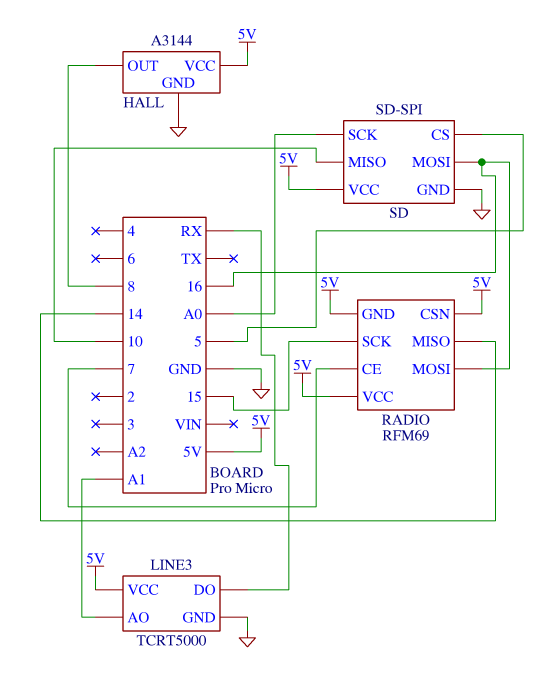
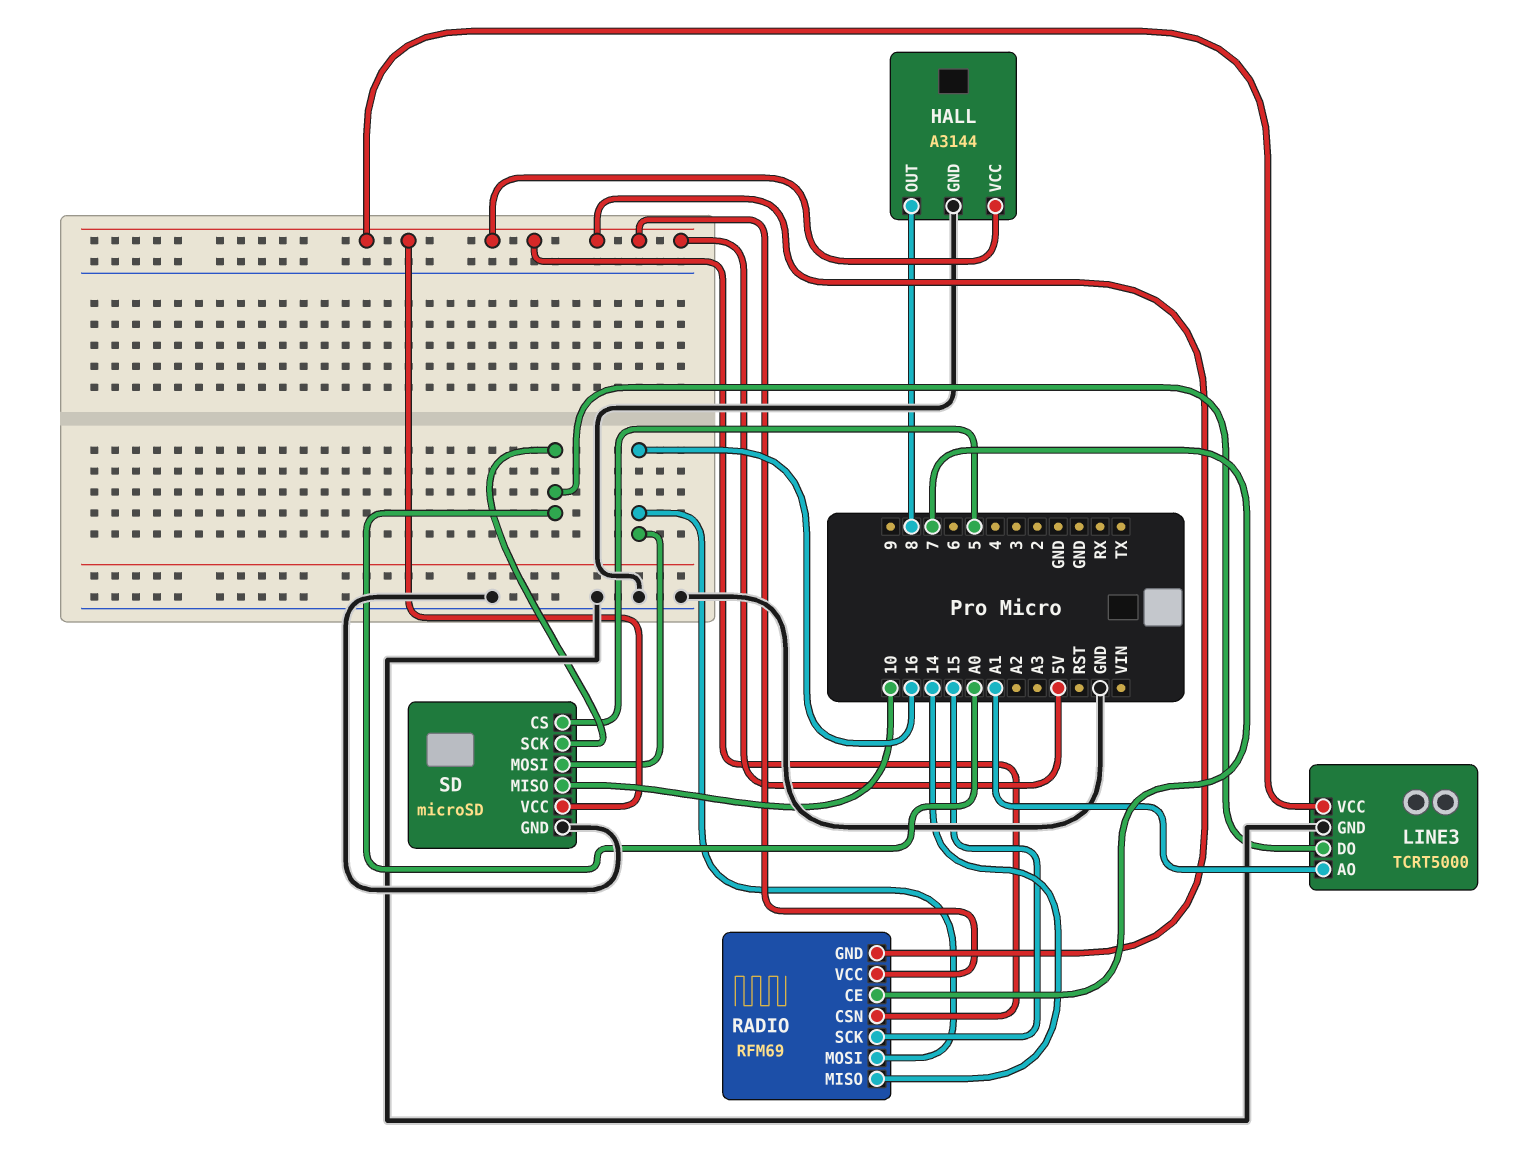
LINE3 pin DO: RX -> A0
SD: SD-SPI -> microSD

